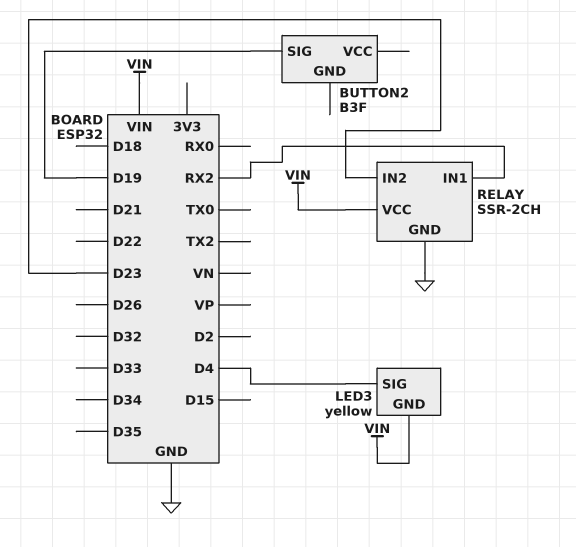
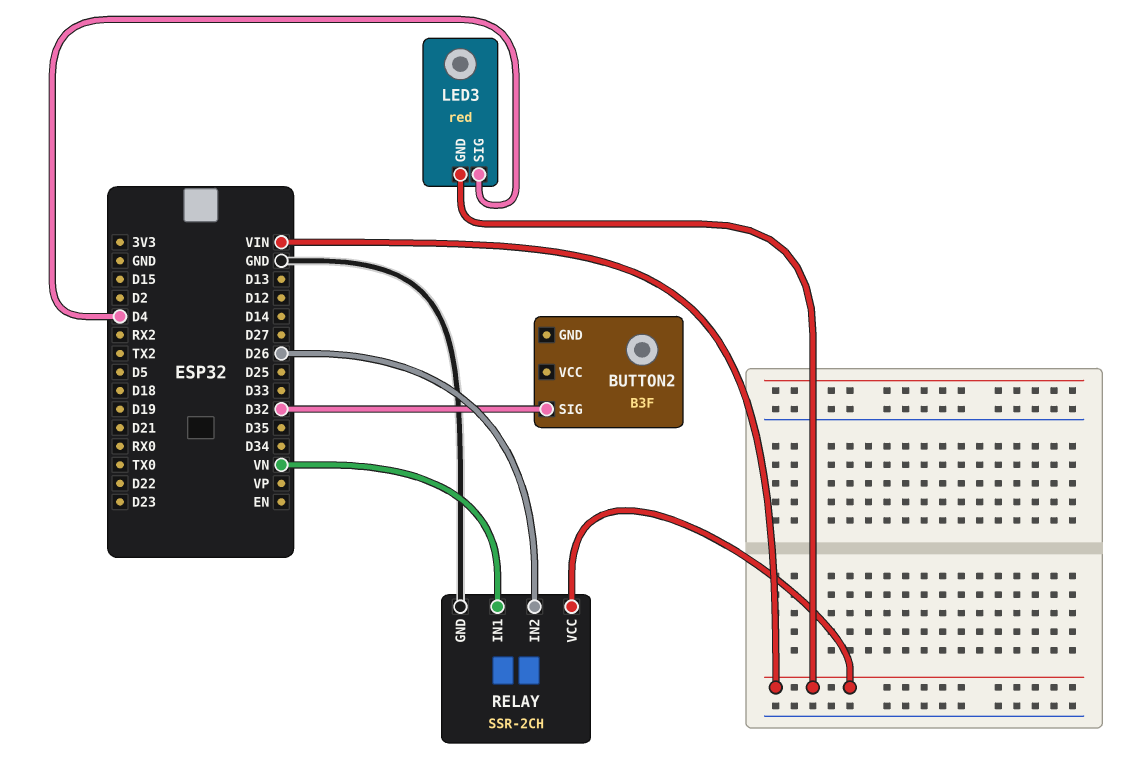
BUTTON2 pin SIG: D19 -> D32
LED3: yellow -> red
RELAY pin IN1: RX2 -> VN
RELAY pin IN2: D23 -> D26

